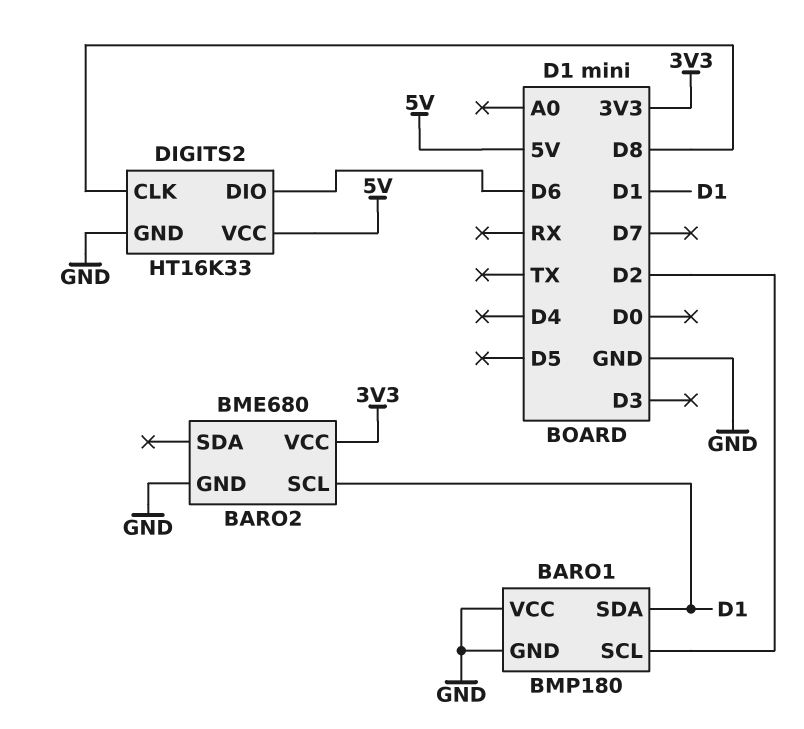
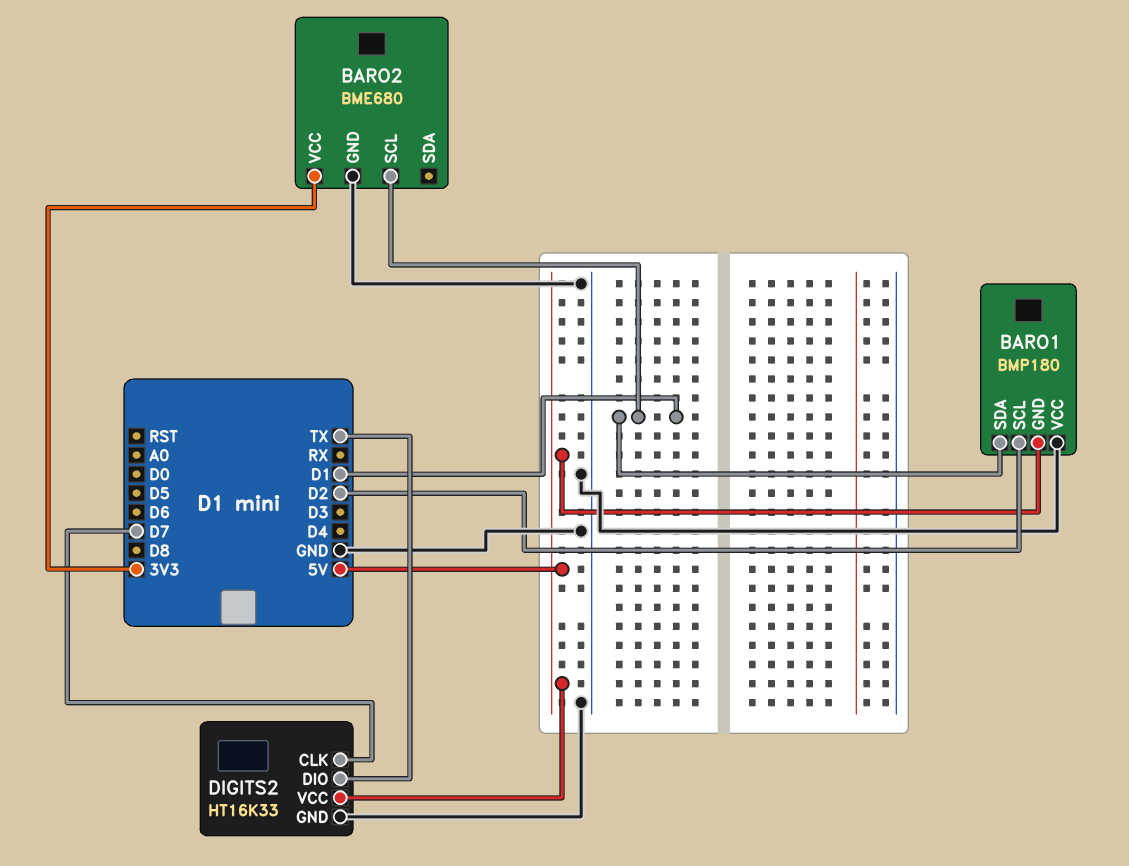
BARO1 pin GND: GND -> 5V
DIGITS2 pin CLK: D8 -> D7
DIGITS2 pin DIO: D6 -> TX

